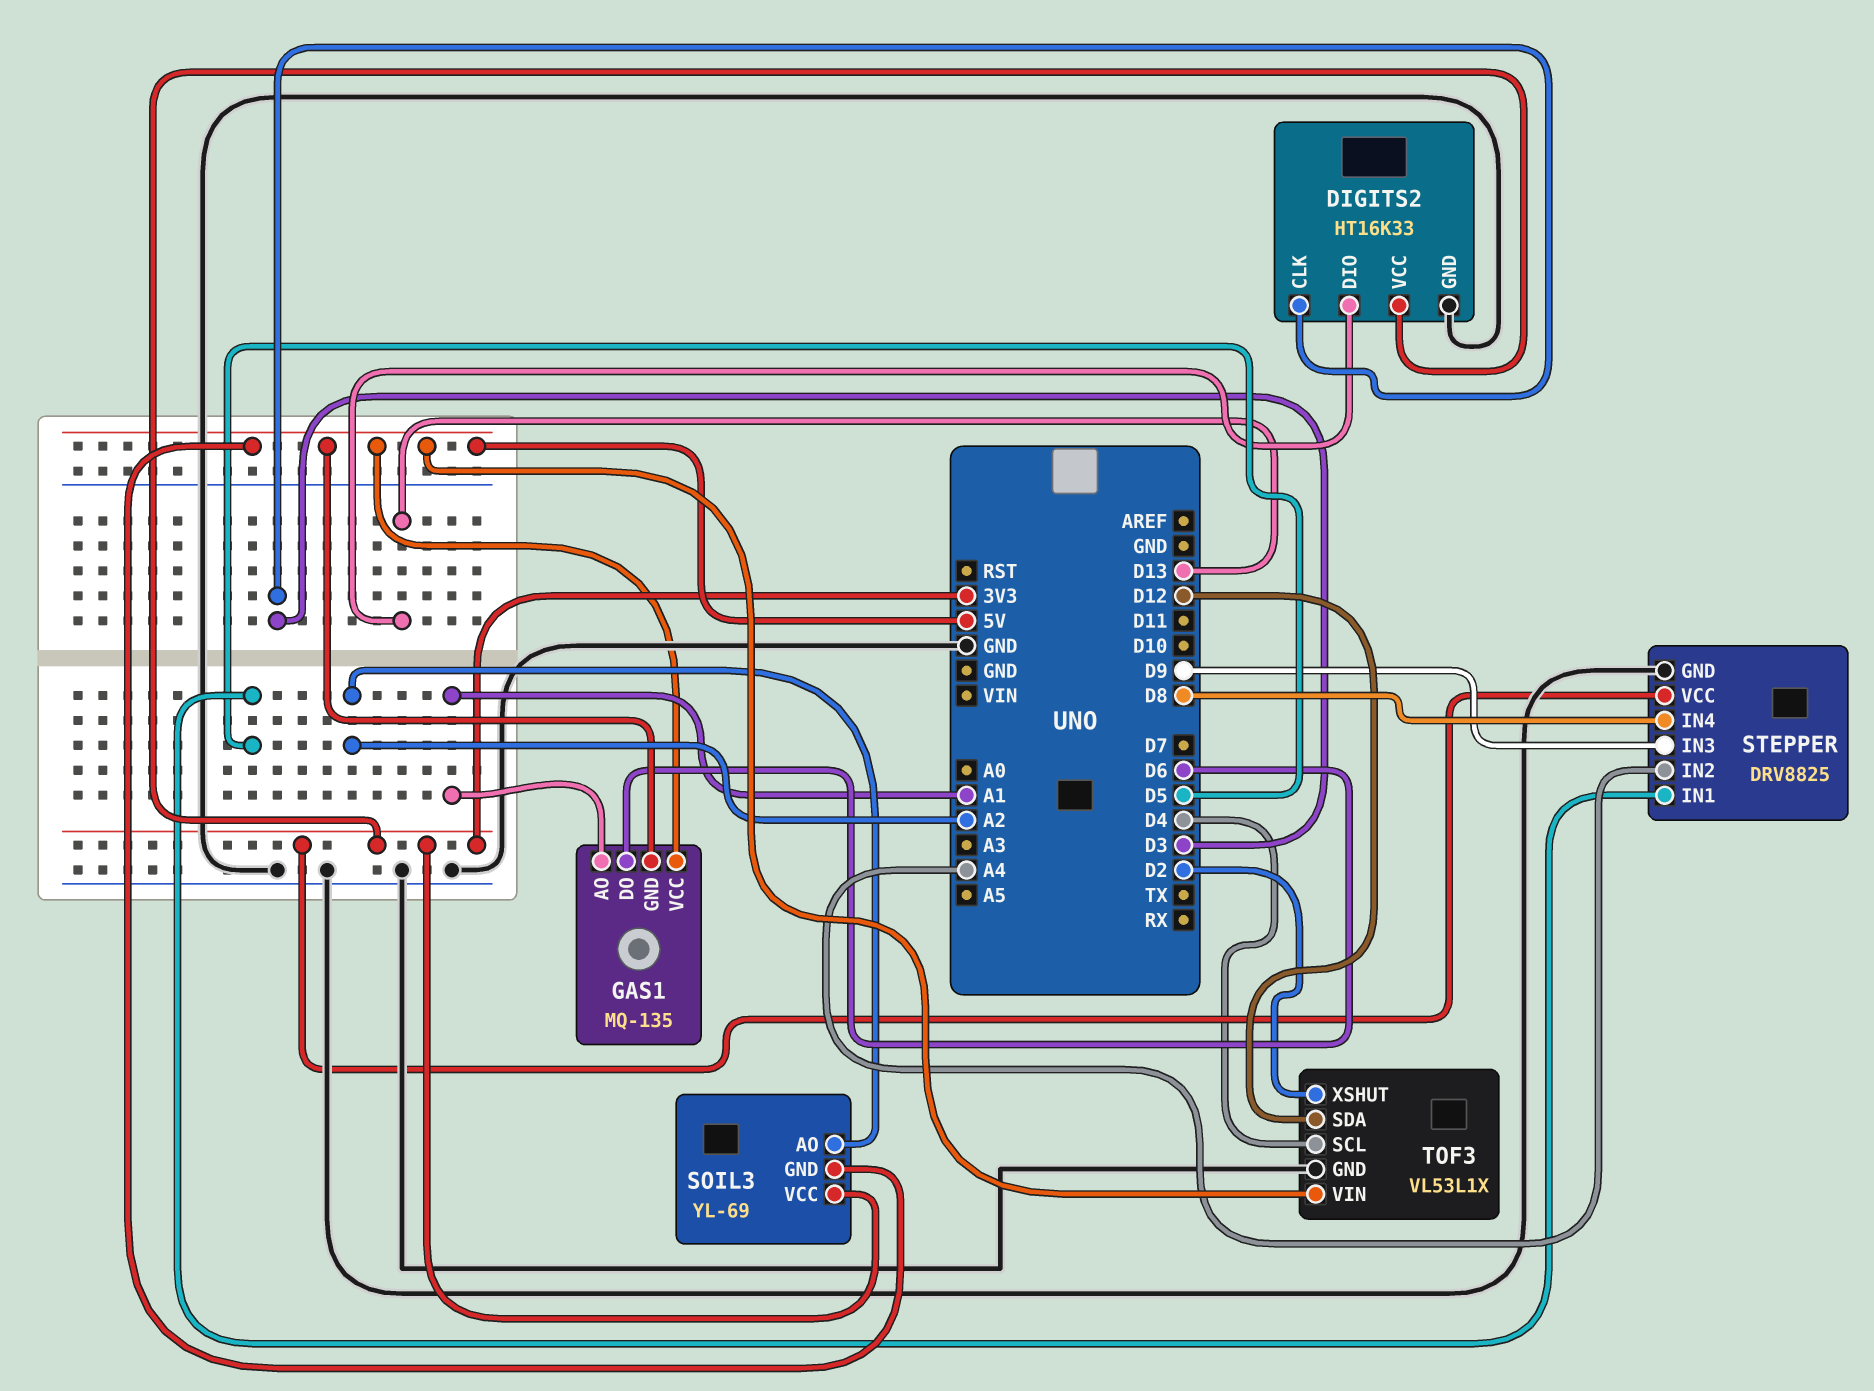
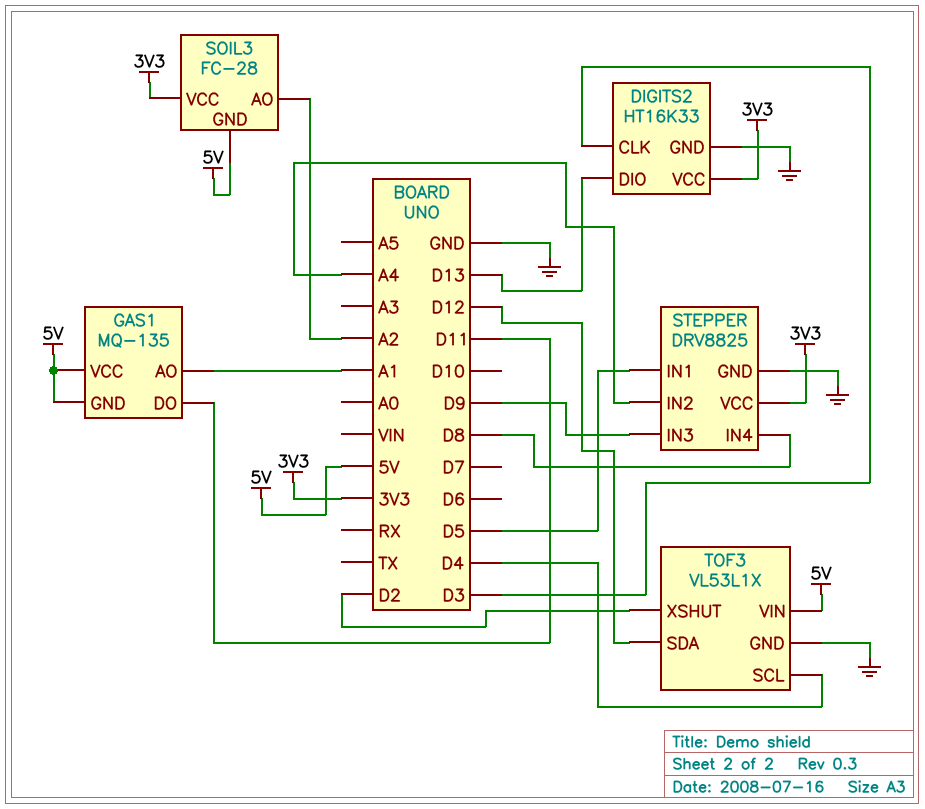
GAS1 pin DO: D6 -> D11
SOIL3: YL-69 -> FC-28

